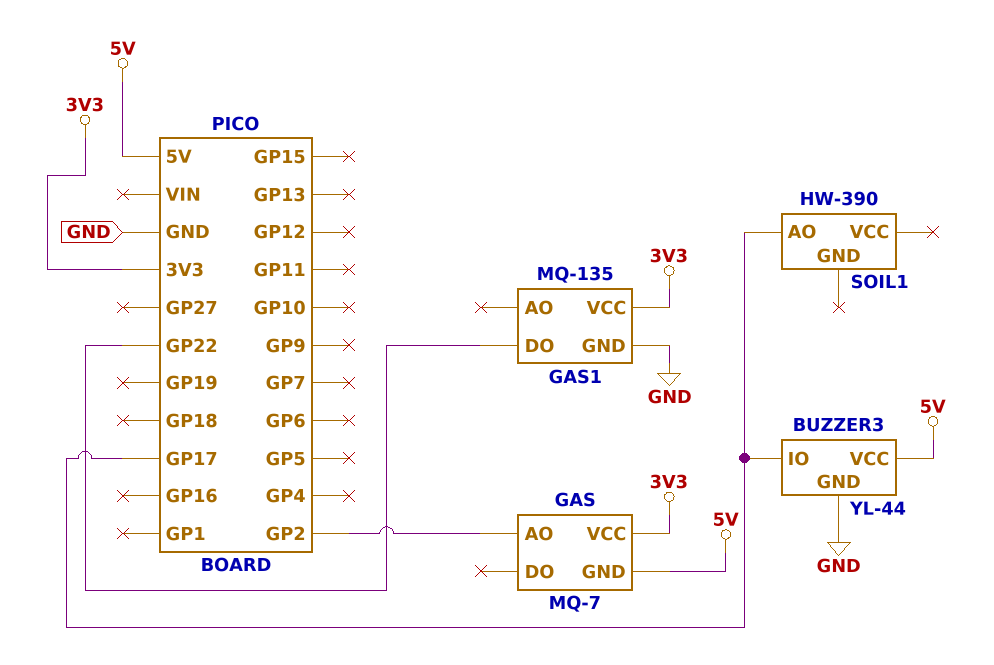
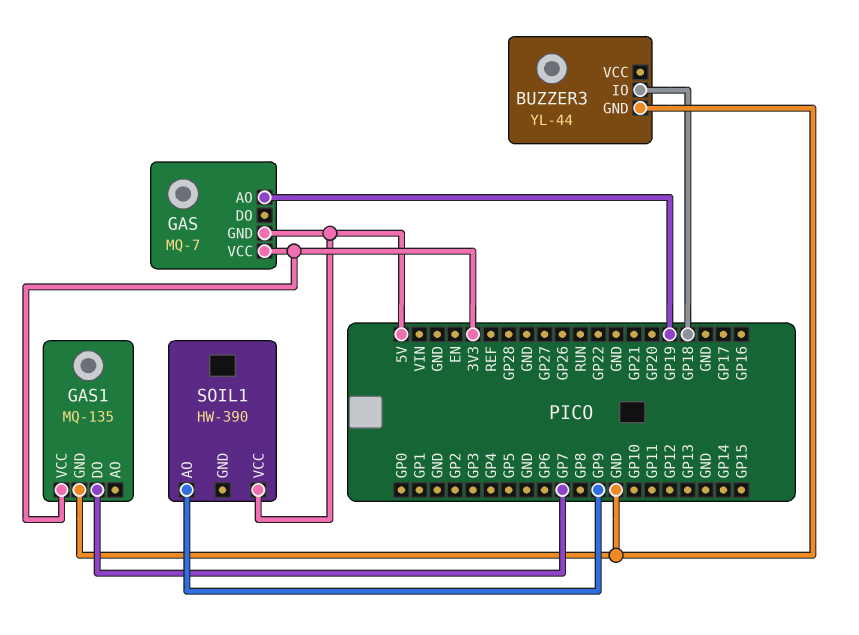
BUZZER3 pin IO: GP17 -> GP18
BUZZER3 pin VCC: 5V -> none
GAS pin AO: GP2 -> GP19
GAS1 pin DO: GP22 -> GP7
SOIL1 pin AO: GP17 -> GP9
SOIL1 pin VCC: none -> 5V

